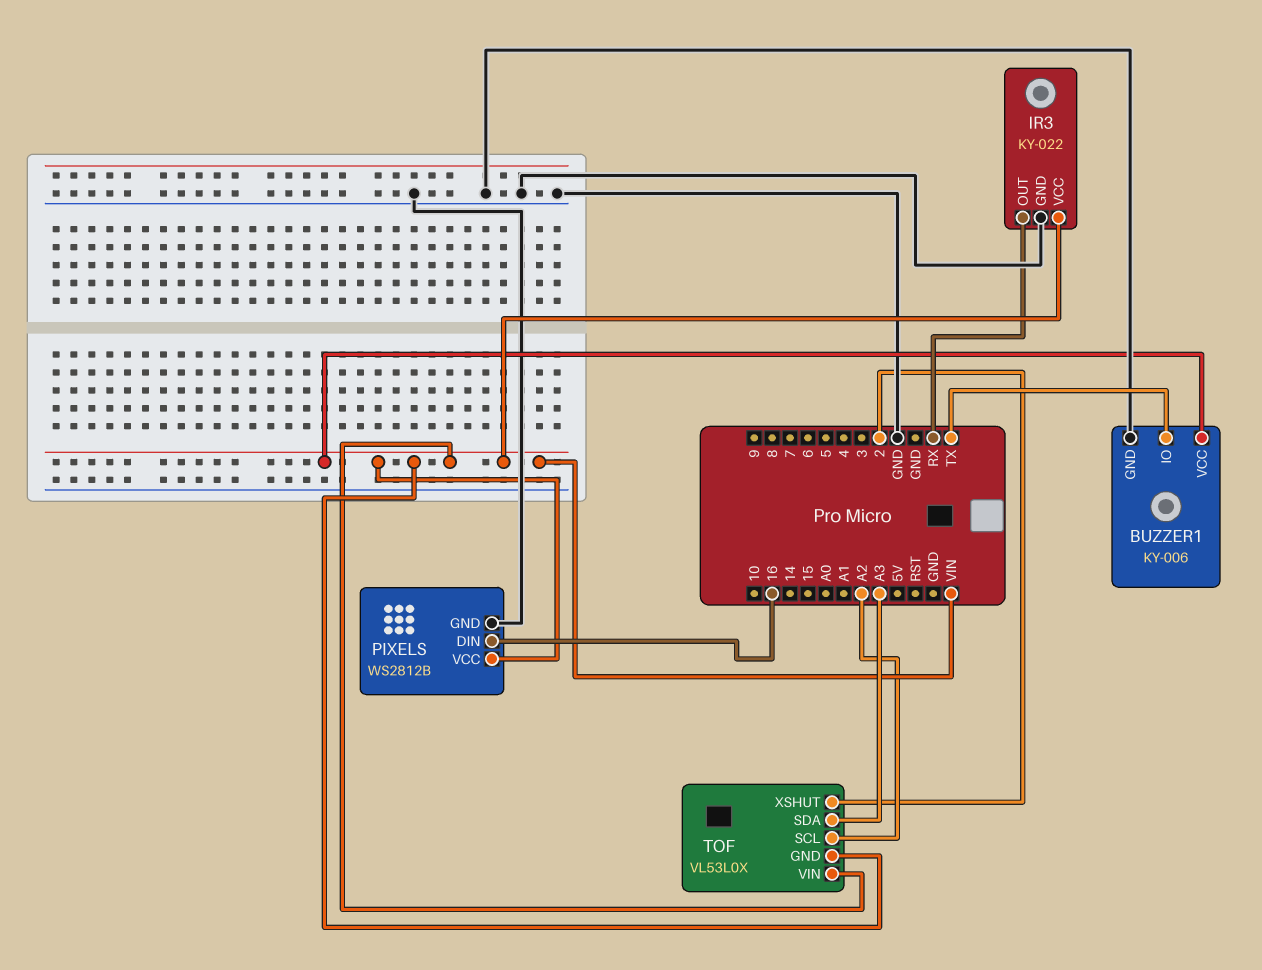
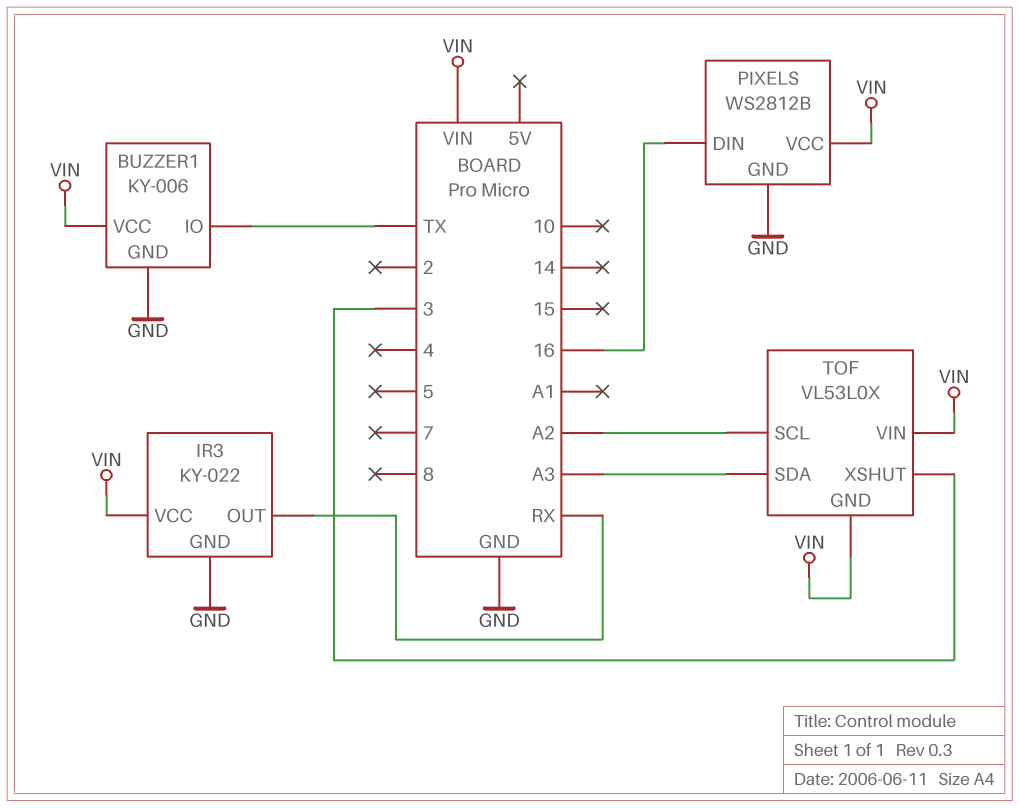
TOF pin XSHUT: 2 -> 3

